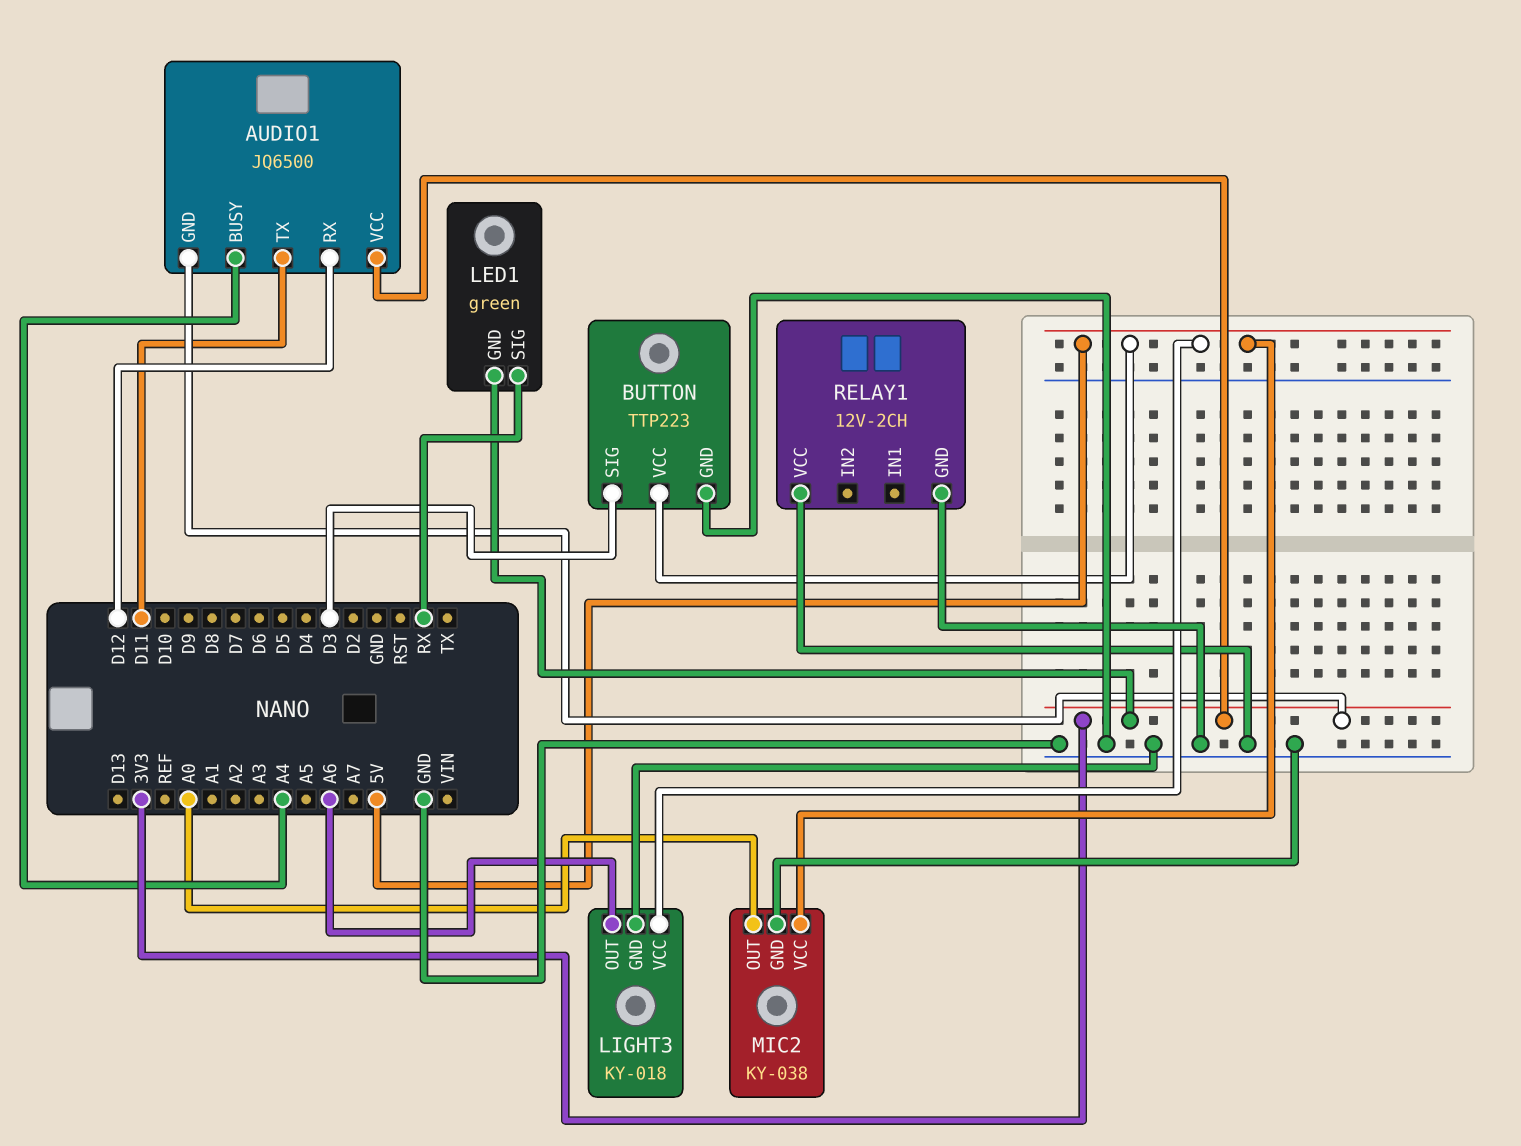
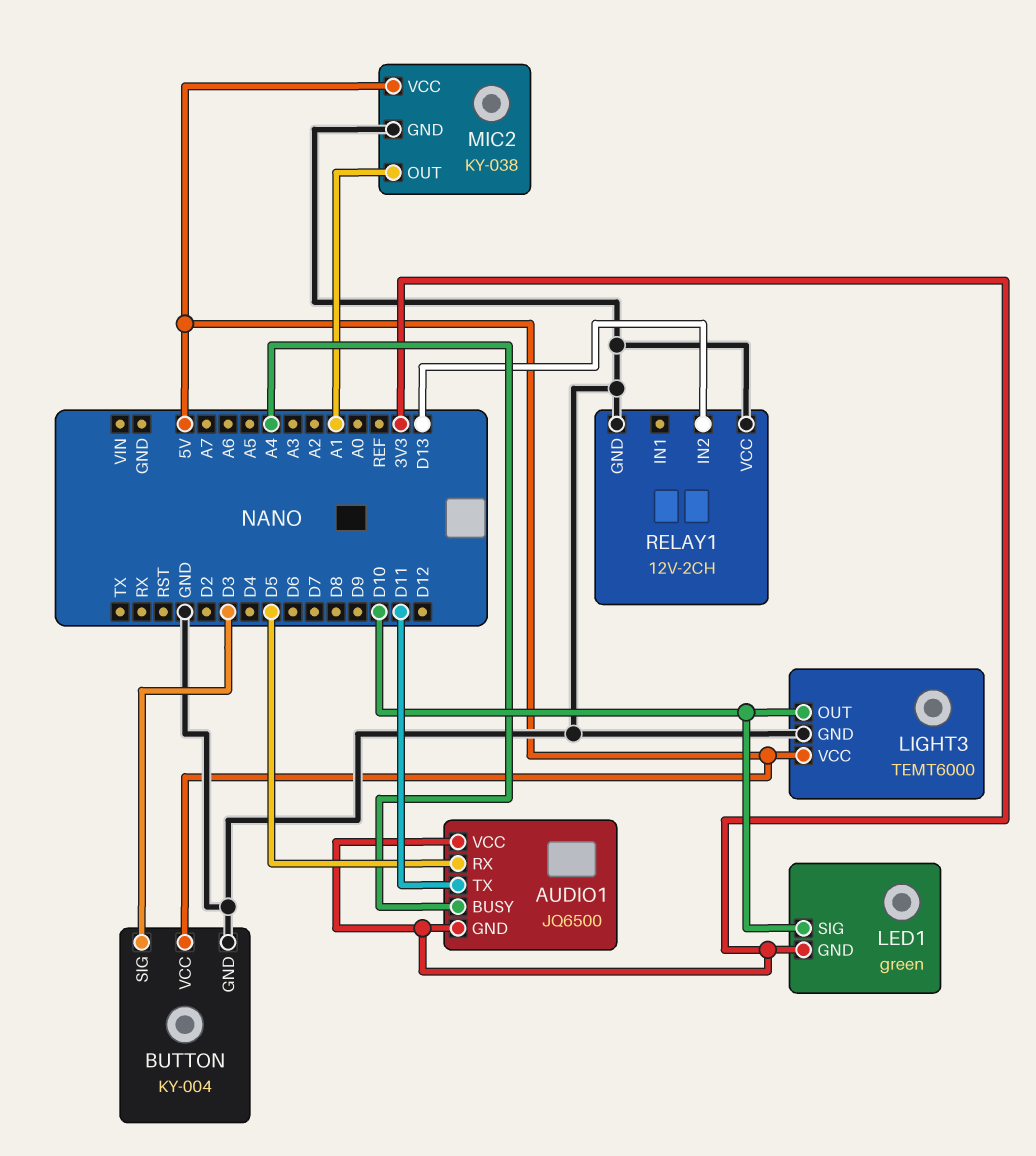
AUDIO1 pin RX: D12 -> D5
BUTTON: TTP223 -> KY-004
LED1 pin SIG: RX -> D10
LIGHT3: KY-018 -> TEMT6000
LIGHT3 pin OUT: A6 -> D10
MIC2 pin OUT: A0 -> A1
RELAY1 pin IN2: none -> D13

